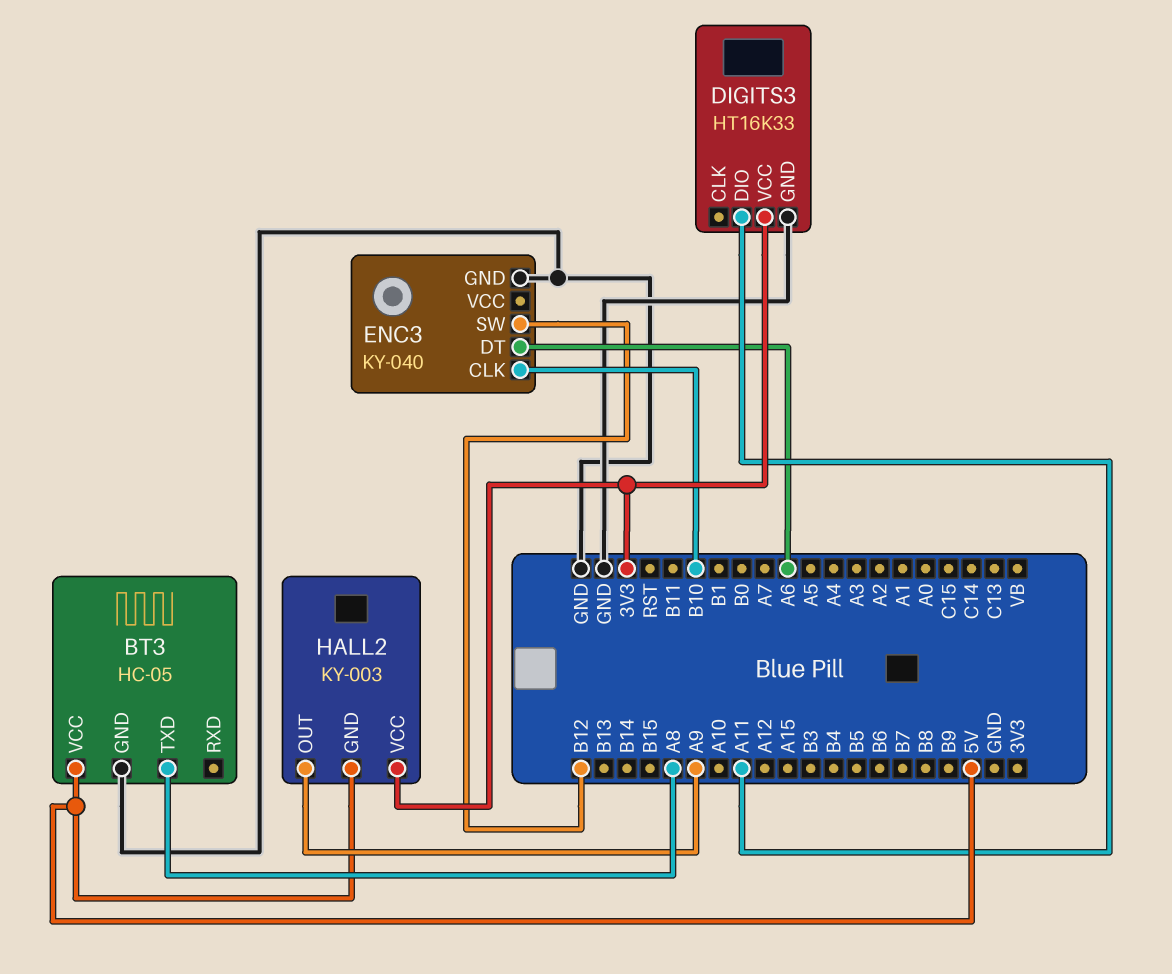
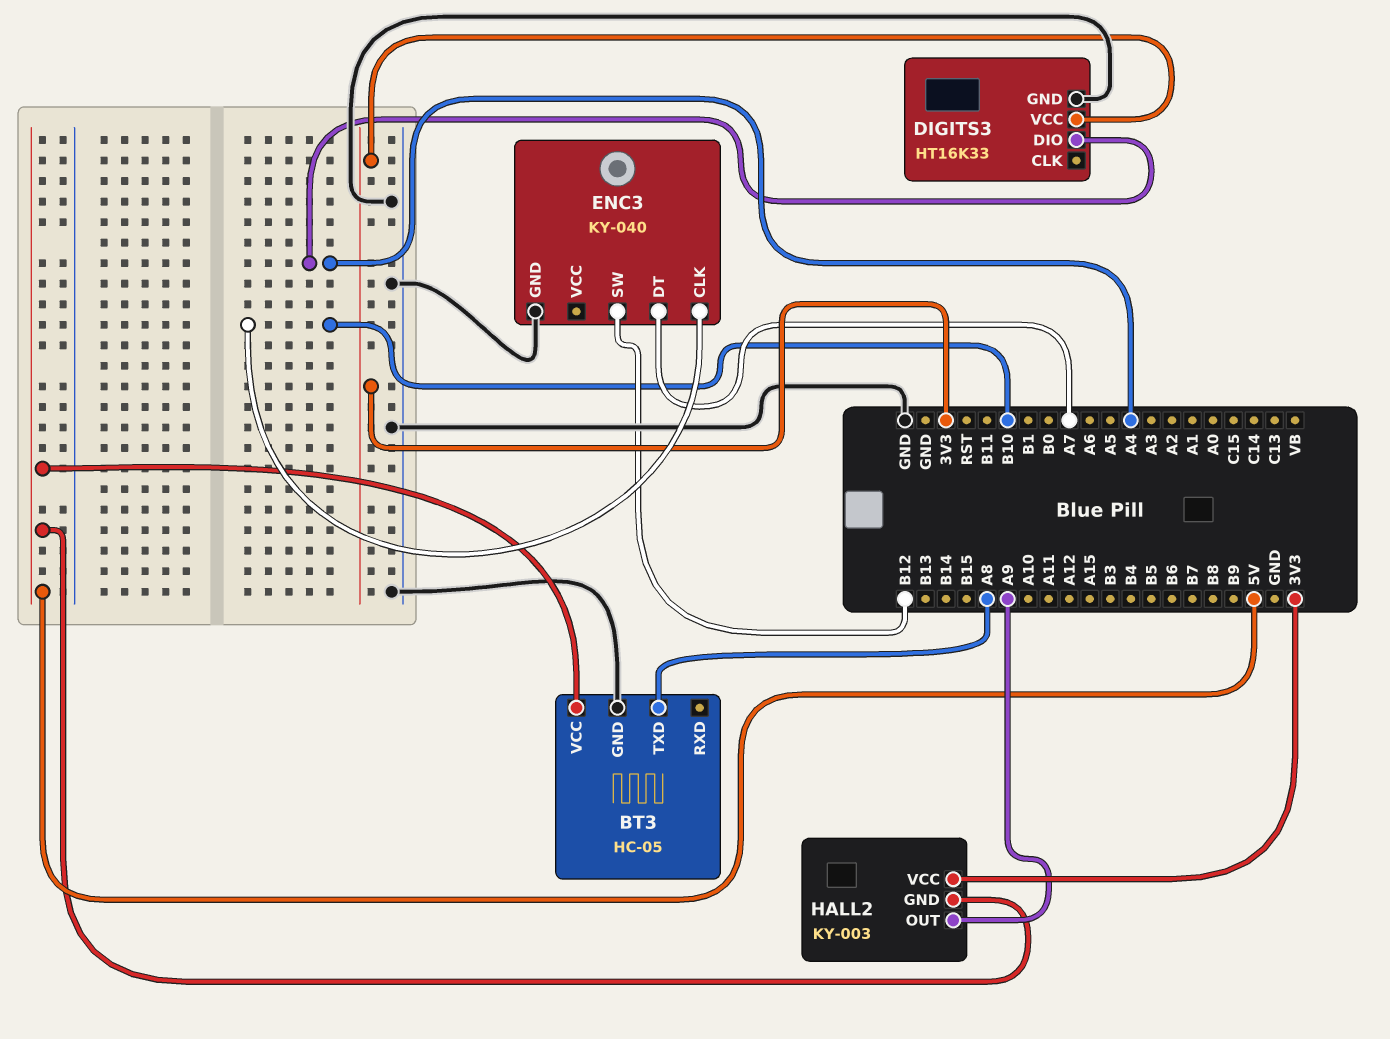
DIGITS3 pin DIO: A11 -> A4
ENC3 pin DT: A6 -> A7

